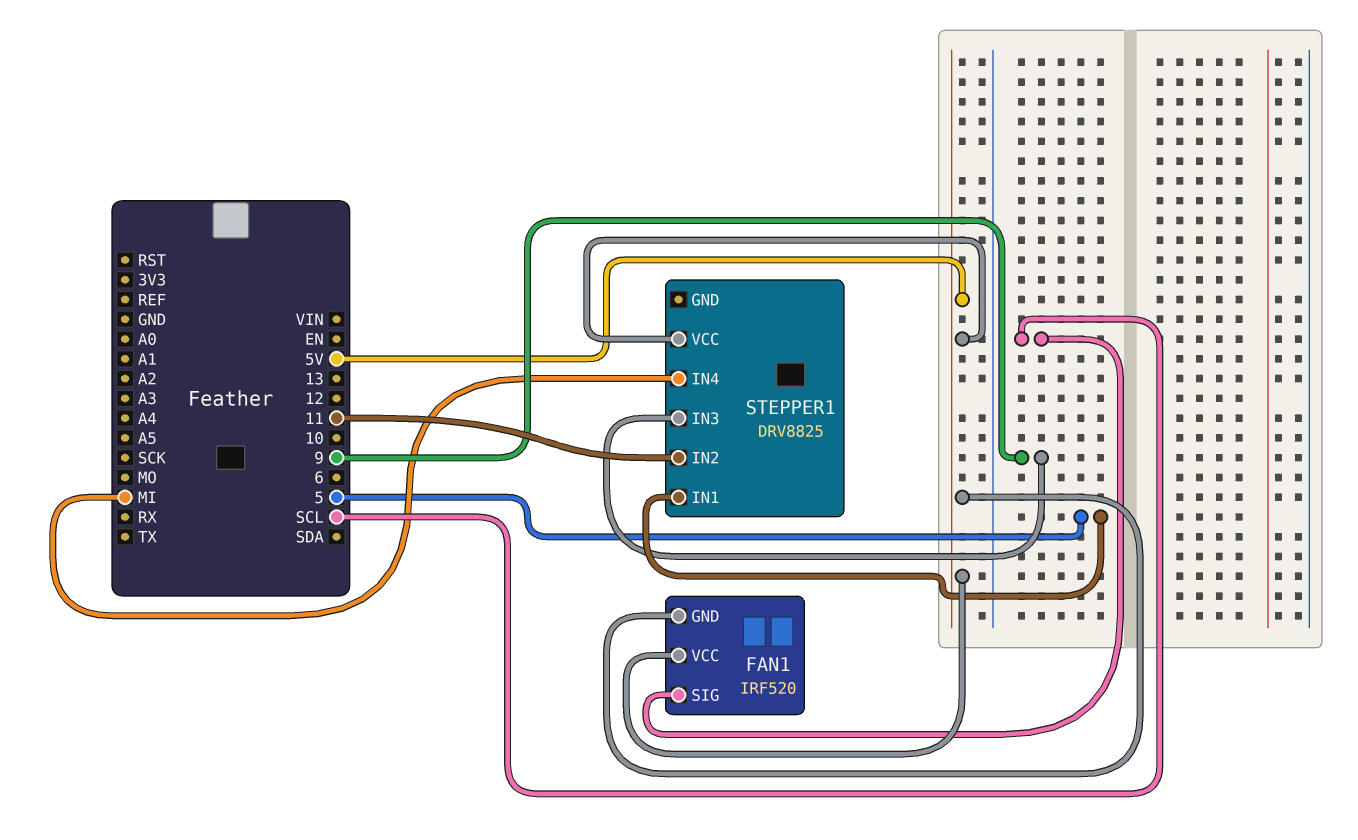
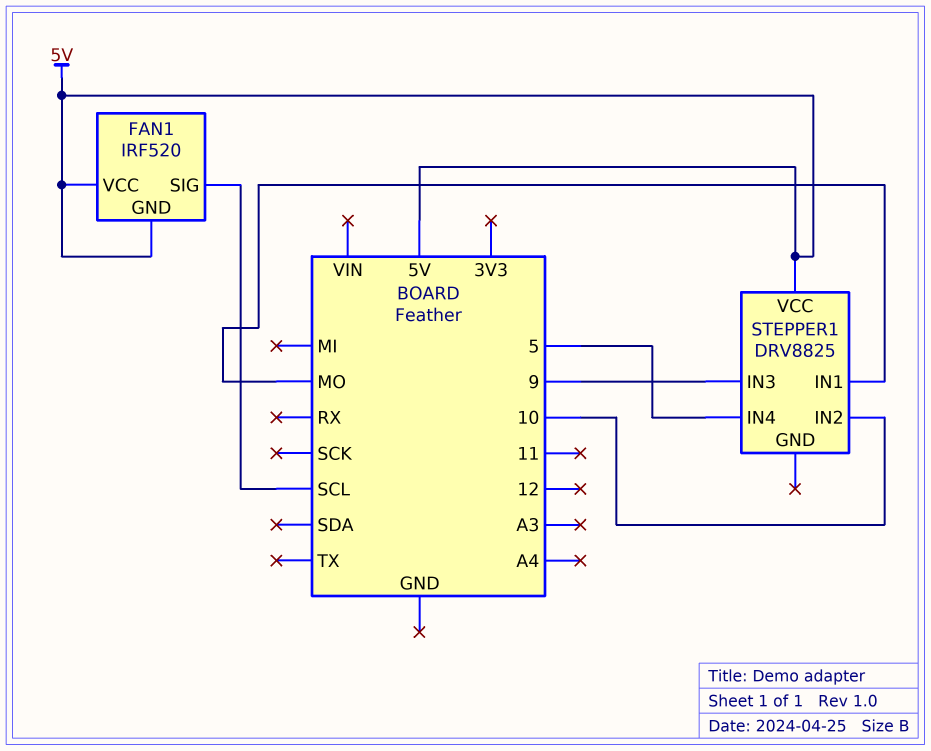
STEPPER1 pin IN1: 5 -> MO
STEPPER1 pin IN2: 11 -> 10
STEPPER1 pin IN4: MI -> 5

